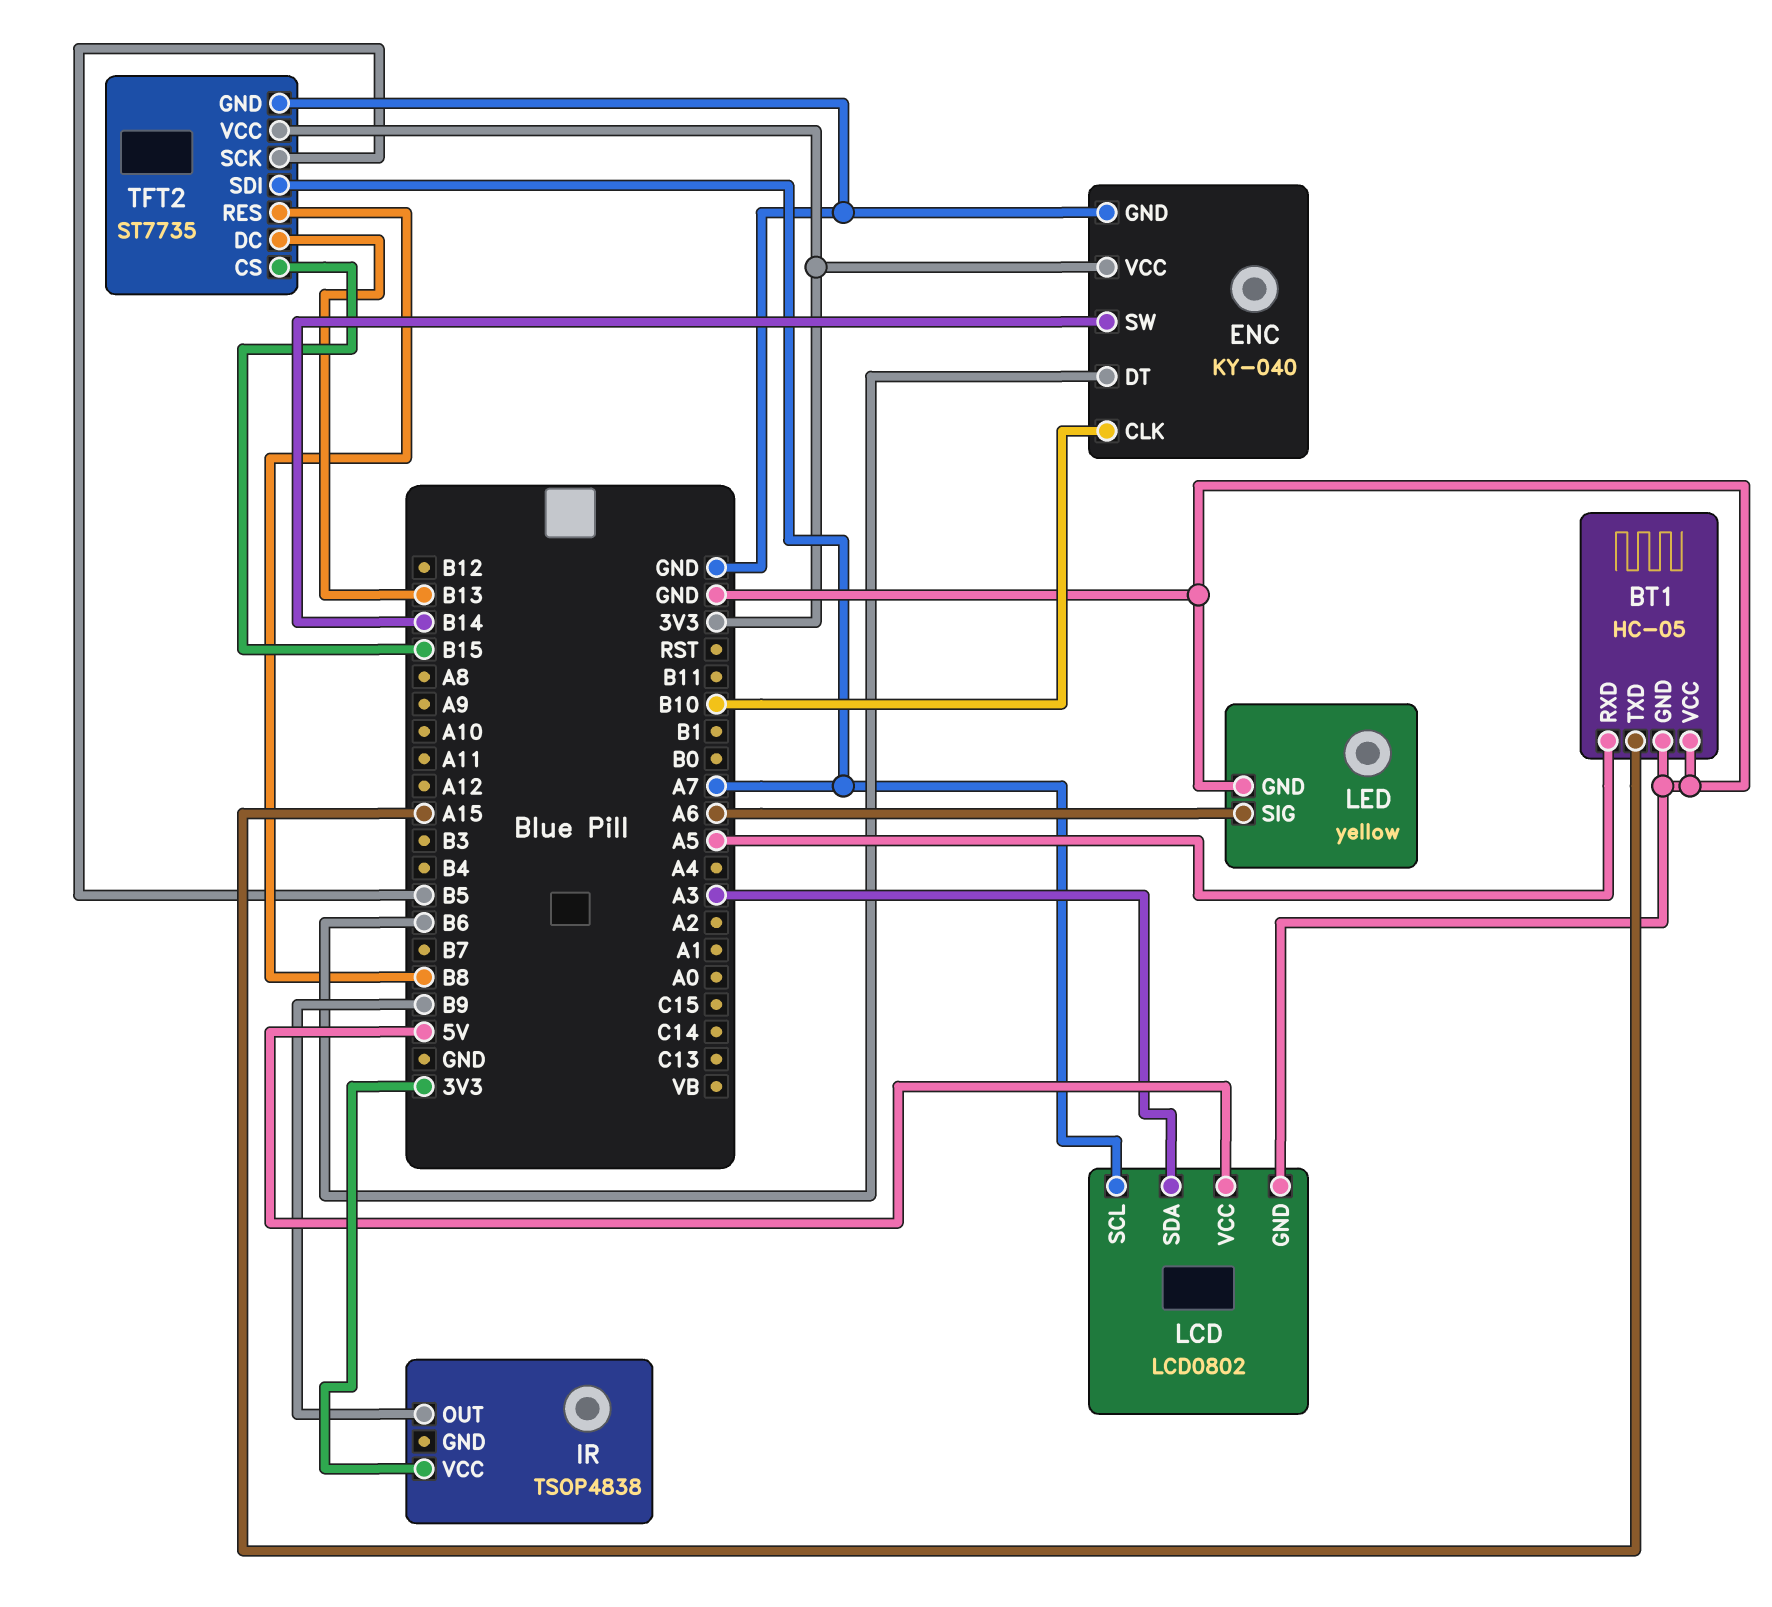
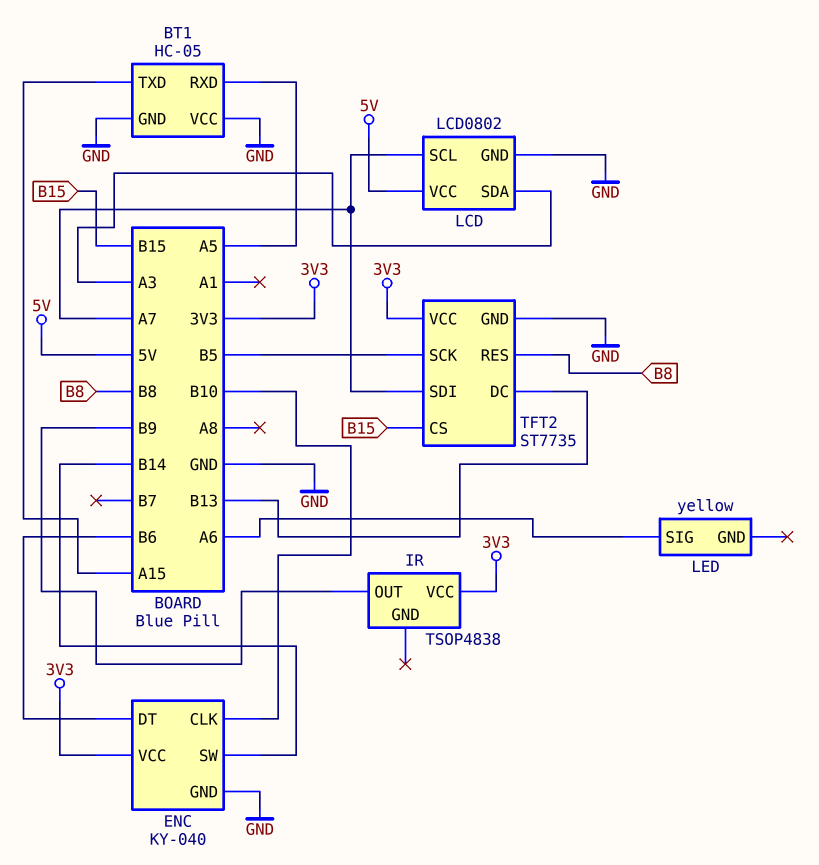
LED pin GND: GND -> none

